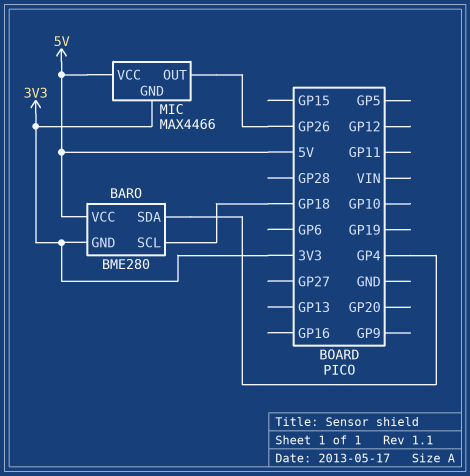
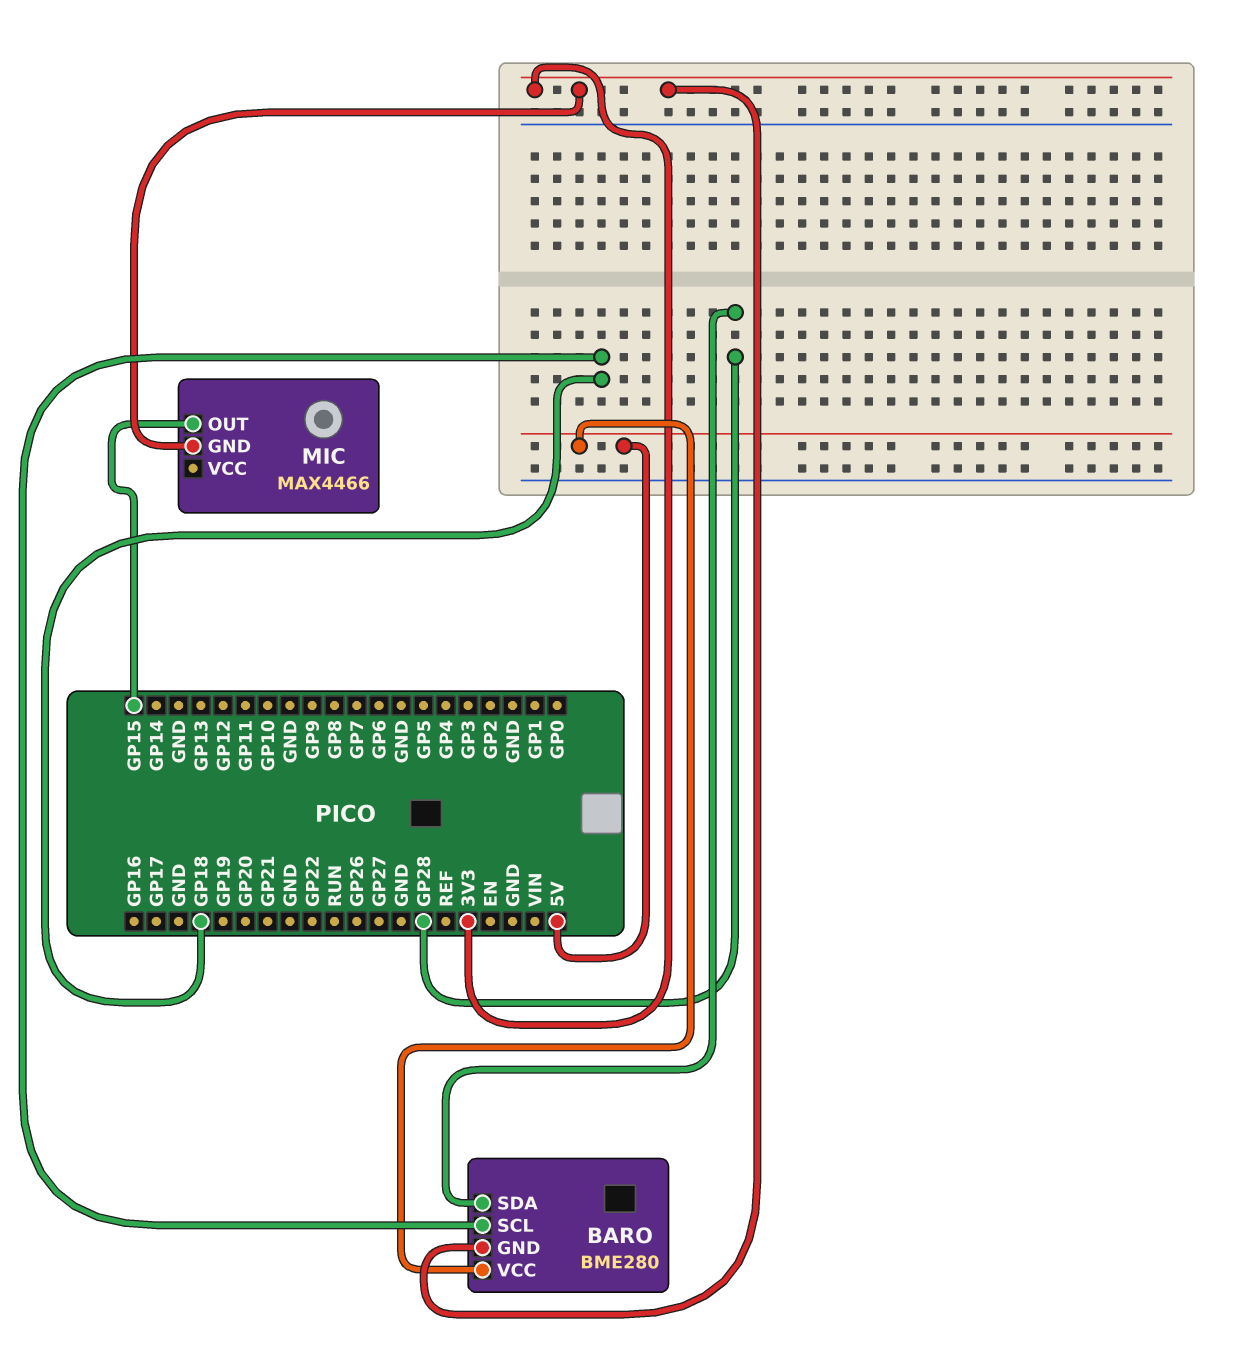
BARO pin SDA: GP4 -> GP28
MIC pin OUT: GP26 -> GP15
MIC pin VCC: 5V -> none

